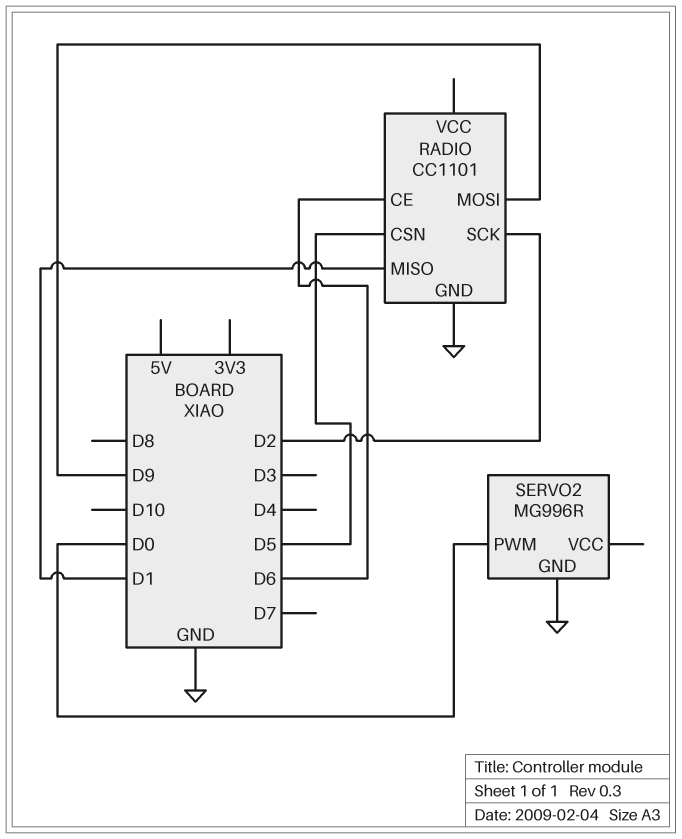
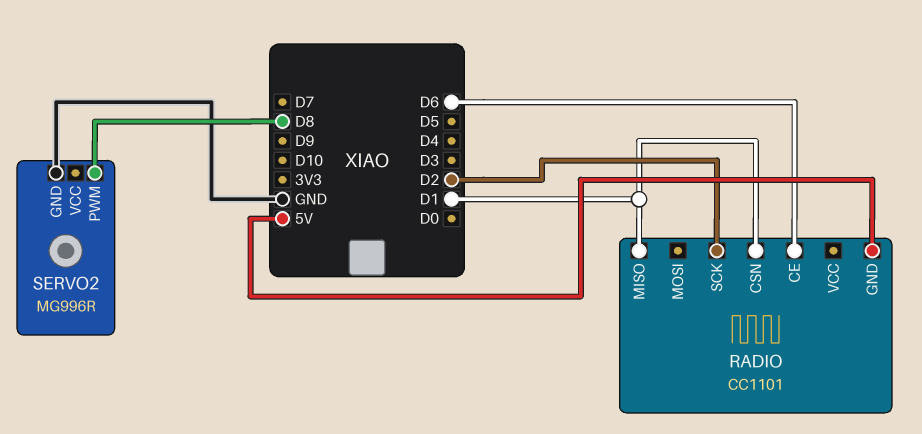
RADIO pin CSN: D5 -> D1
RADIO pin GND: GND -> 5V
RADIO pin MOSI: D9 -> none
SERVO2 pin PWM: D0 -> D8

